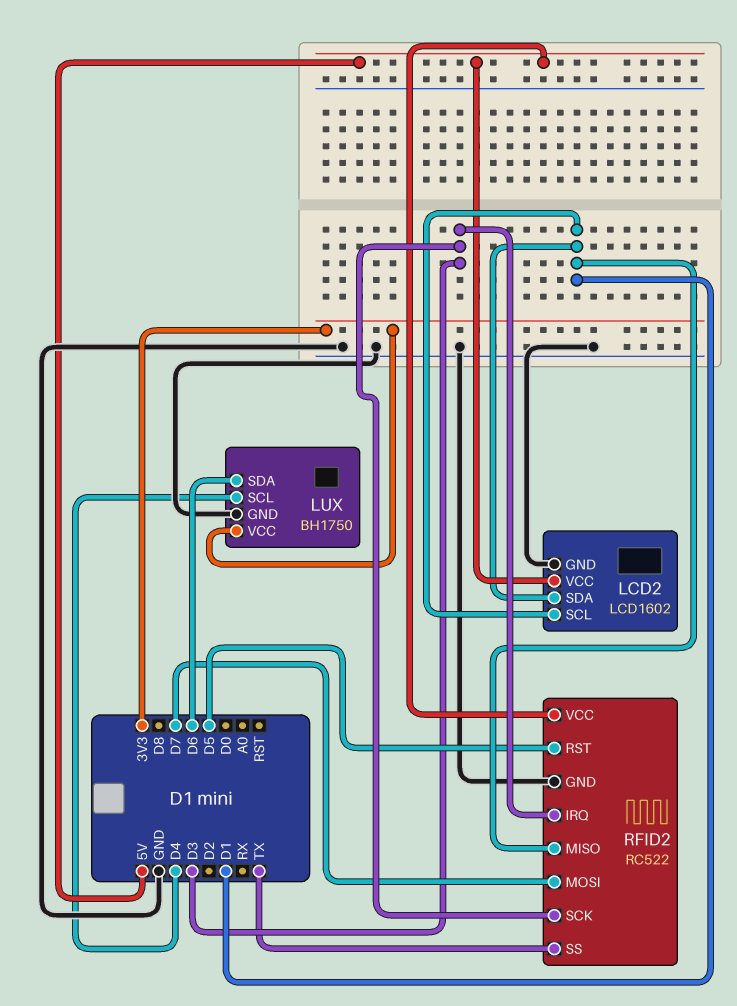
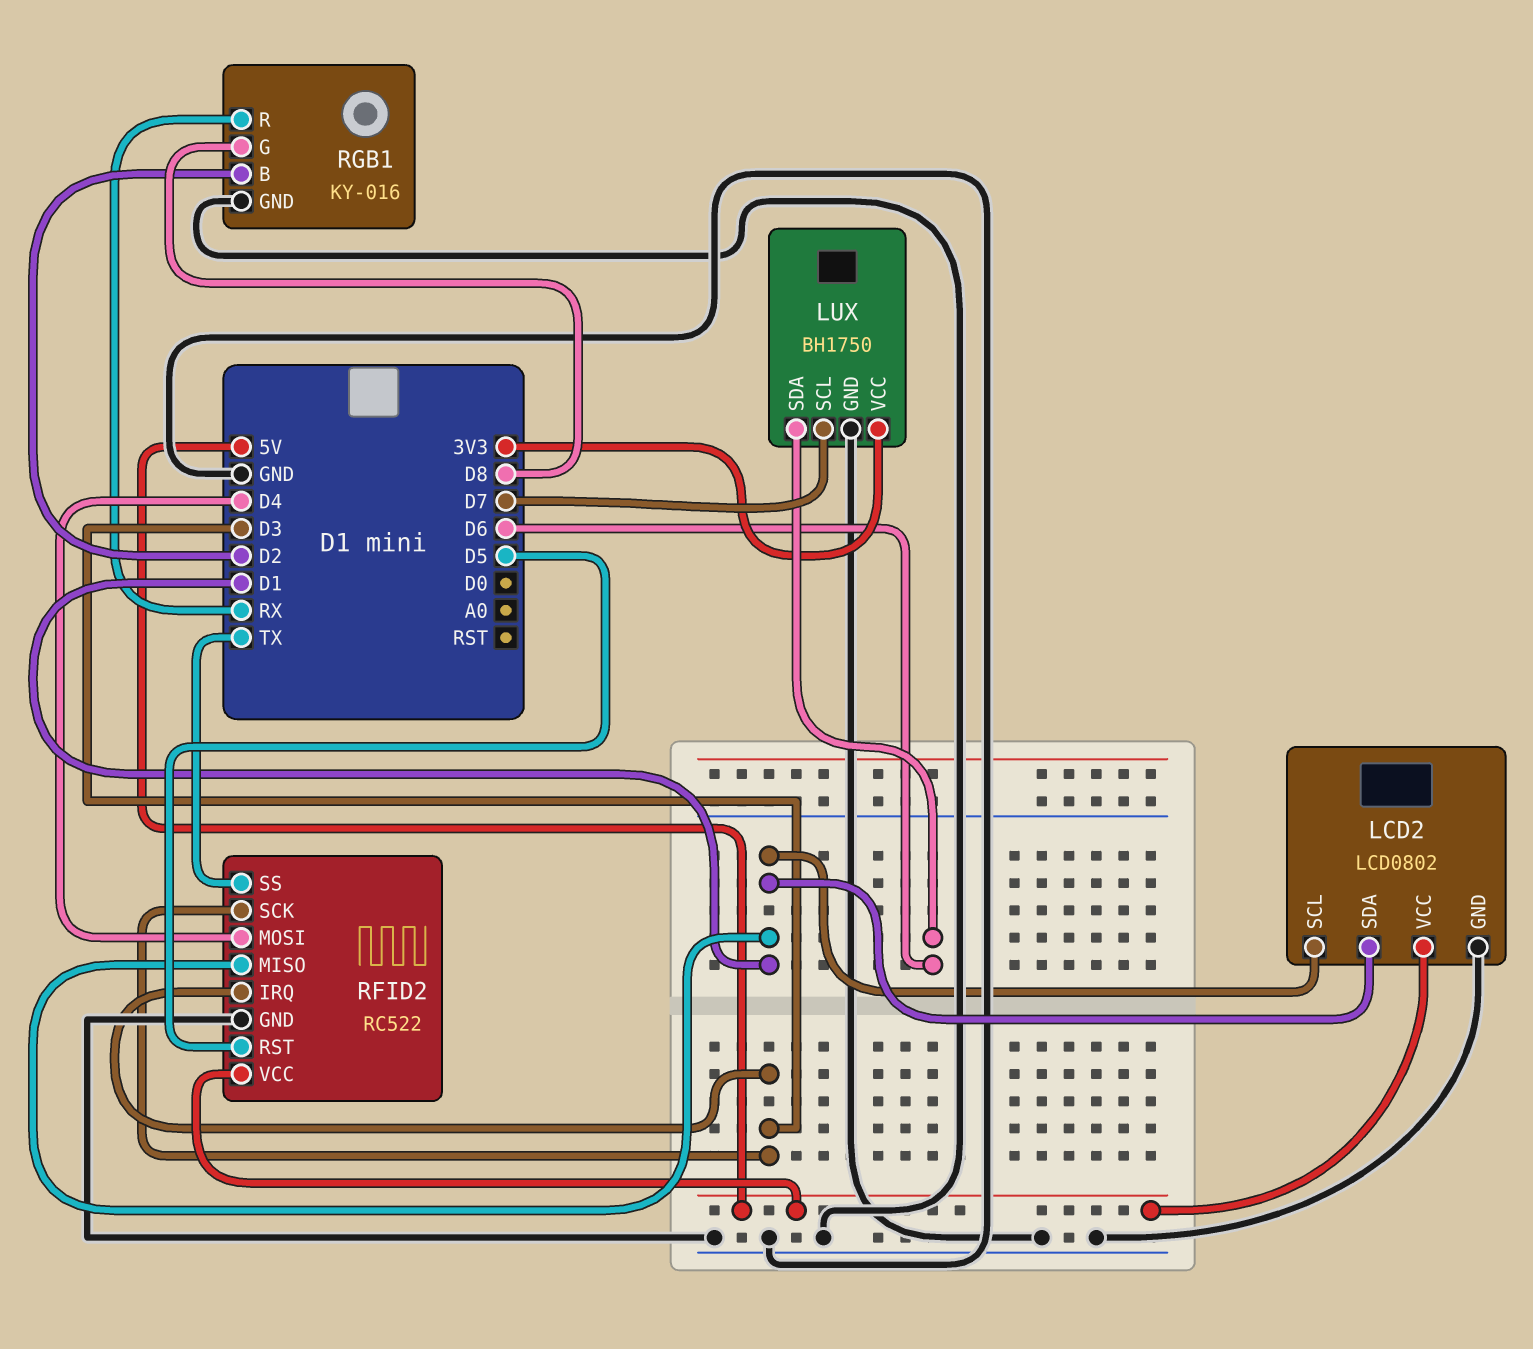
LCD2: LCD1602 -> LCD0802
LUX pin SCL: D4 -> D7
RFID2 pin MOSI: D7 -> D4
RGB1: none -> KY-016
RGB1 pin B: none -> D2
RGB1 pin G: none -> D8
RGB1 pin GND: none -> GND
RGB1 pin R: none -> RX

